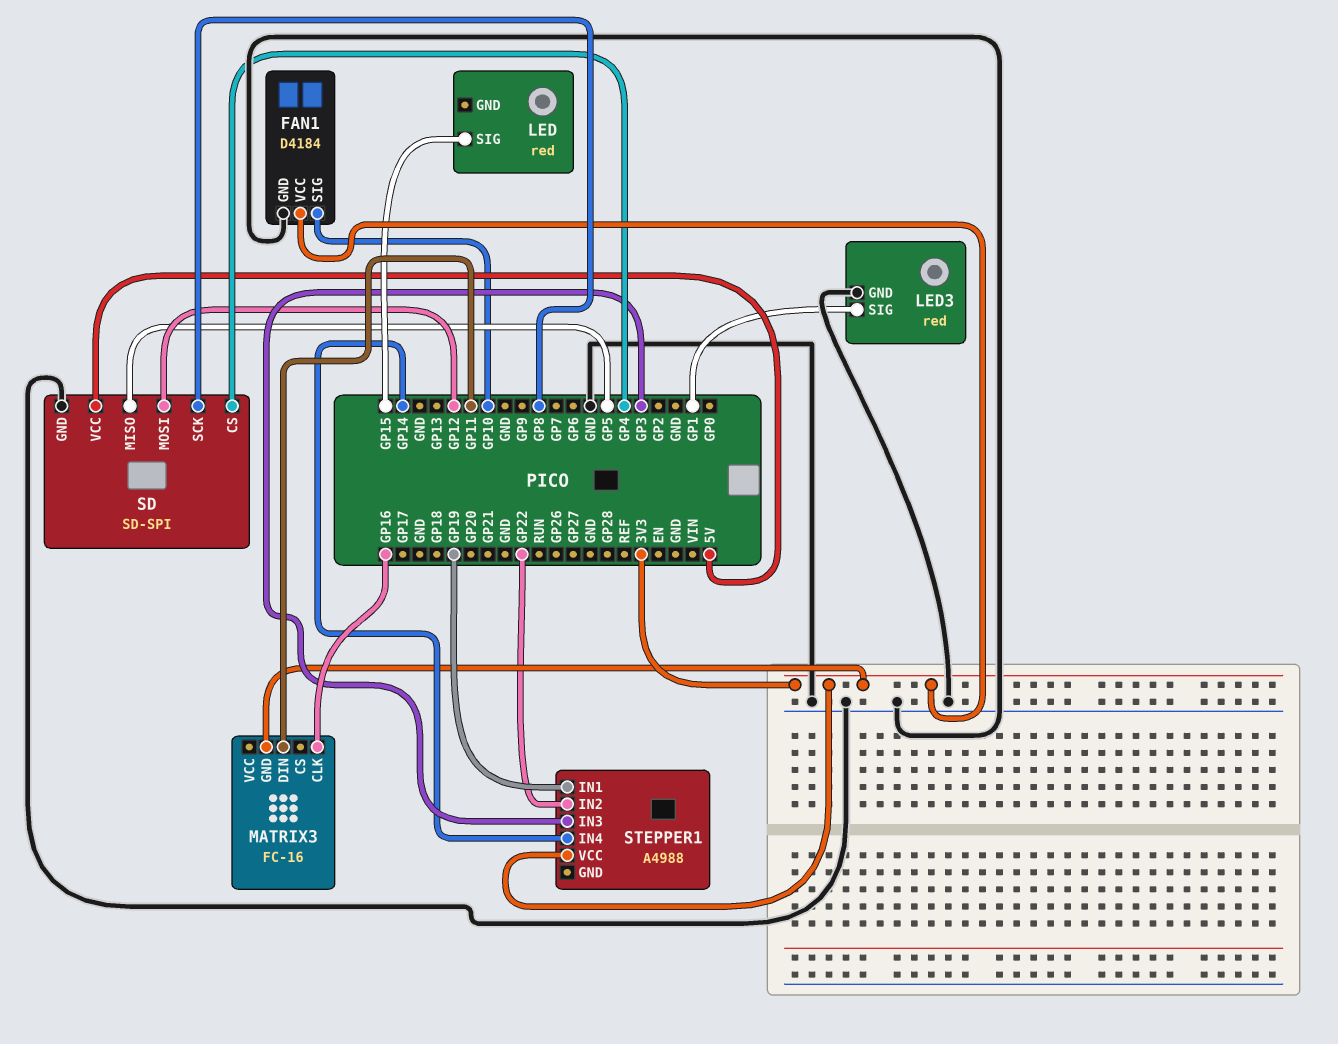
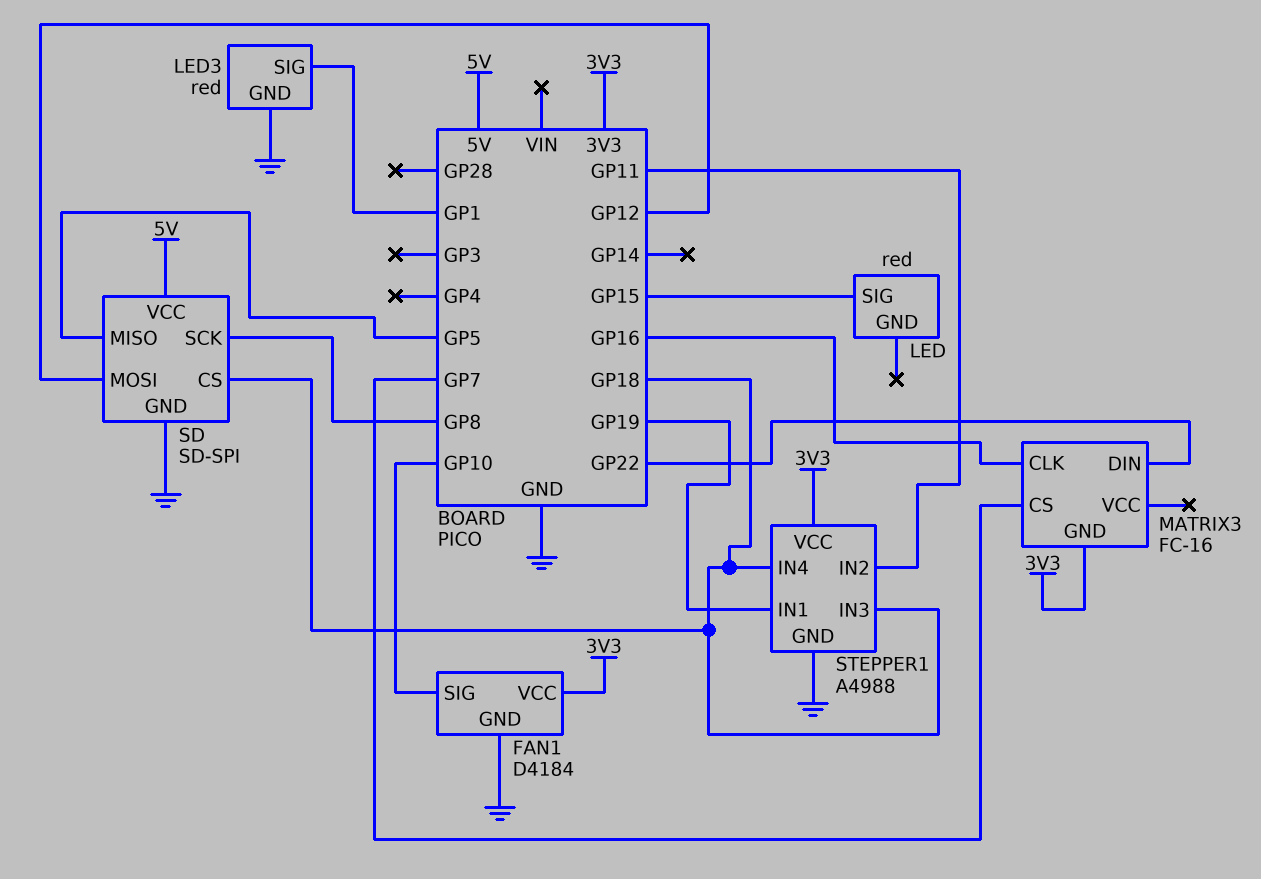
MATRIX3 pin CS: none -> GP7
MATRIX3 pin DIN: GP11 -> GP22
SD pin CS: GP4 -> GP18
STEPPER1 pin GND: none -> GND
STEPPER1 pin IN2: GP22 -> GP11
STEPPER1 pin IN3: GP3 -> GP18
STEPPER1 pin IN4: GP14 -> GP18

